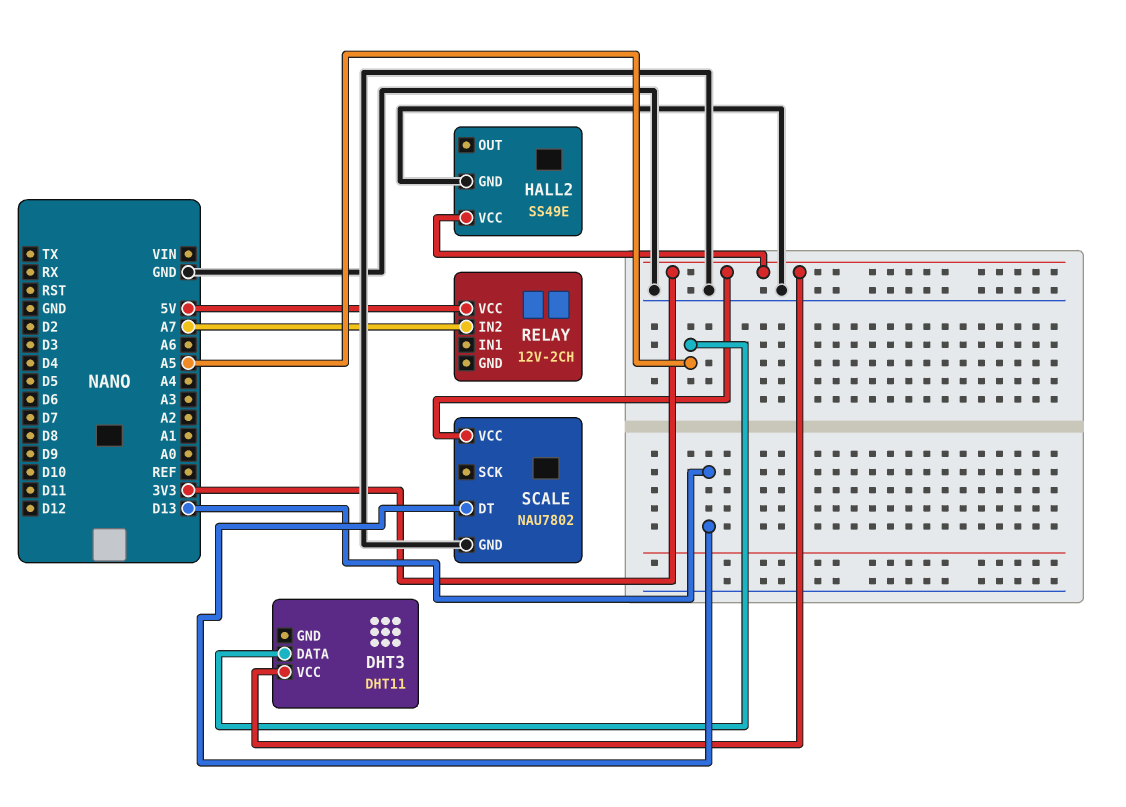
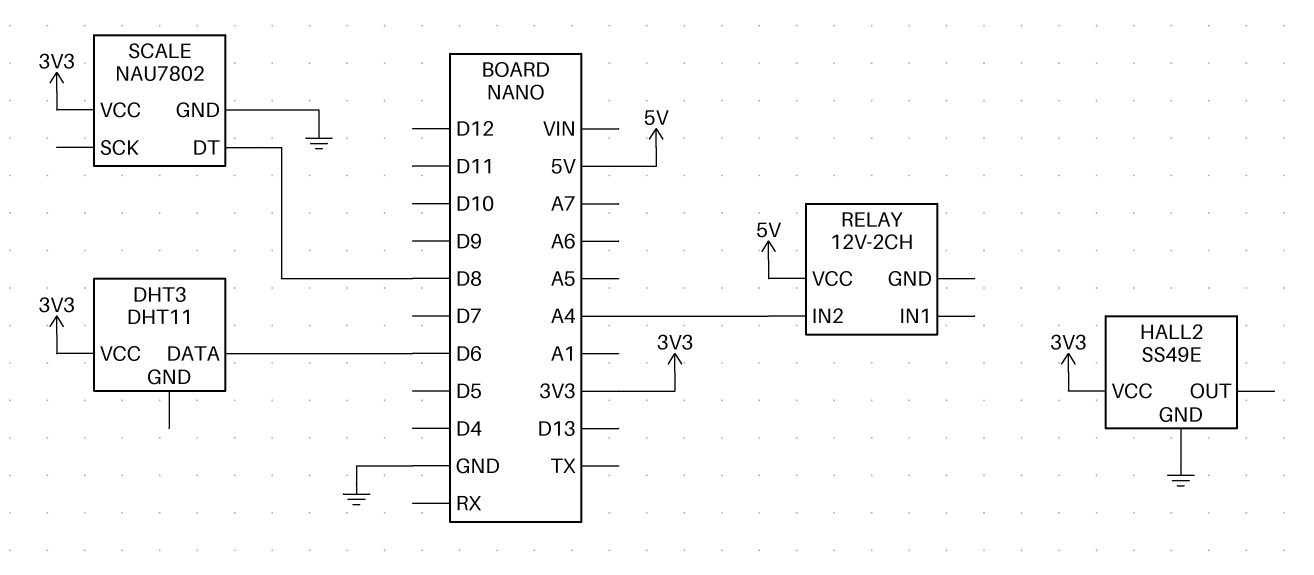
DHT3 pin DATA: A5 -> D6
RELAY pin IN2: A7 -> A4
SCALE pin DT: D13 -> D8

